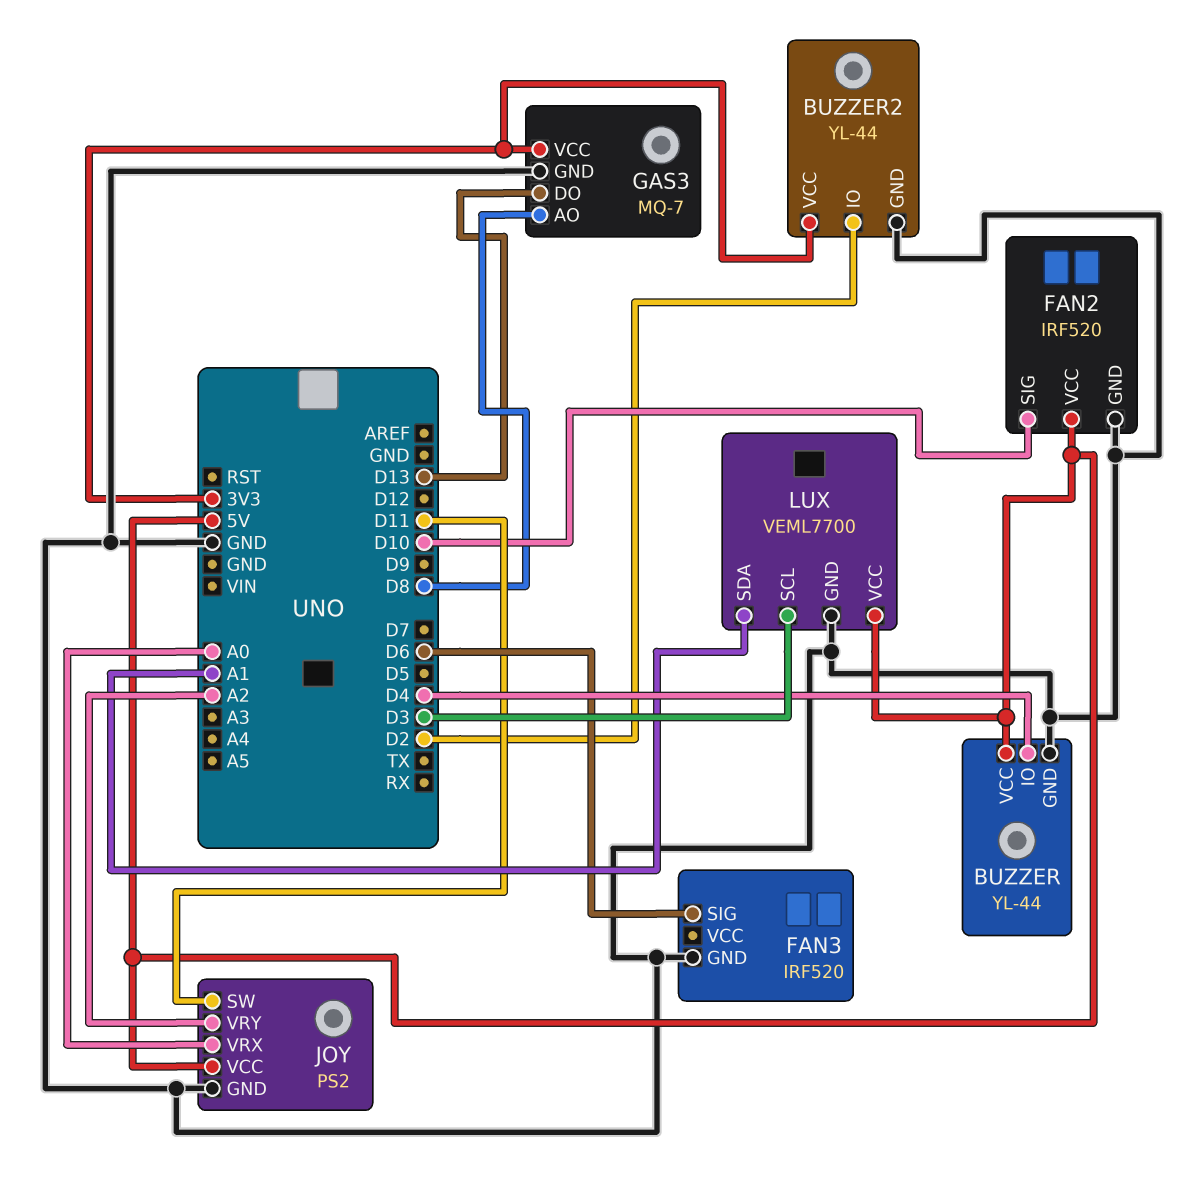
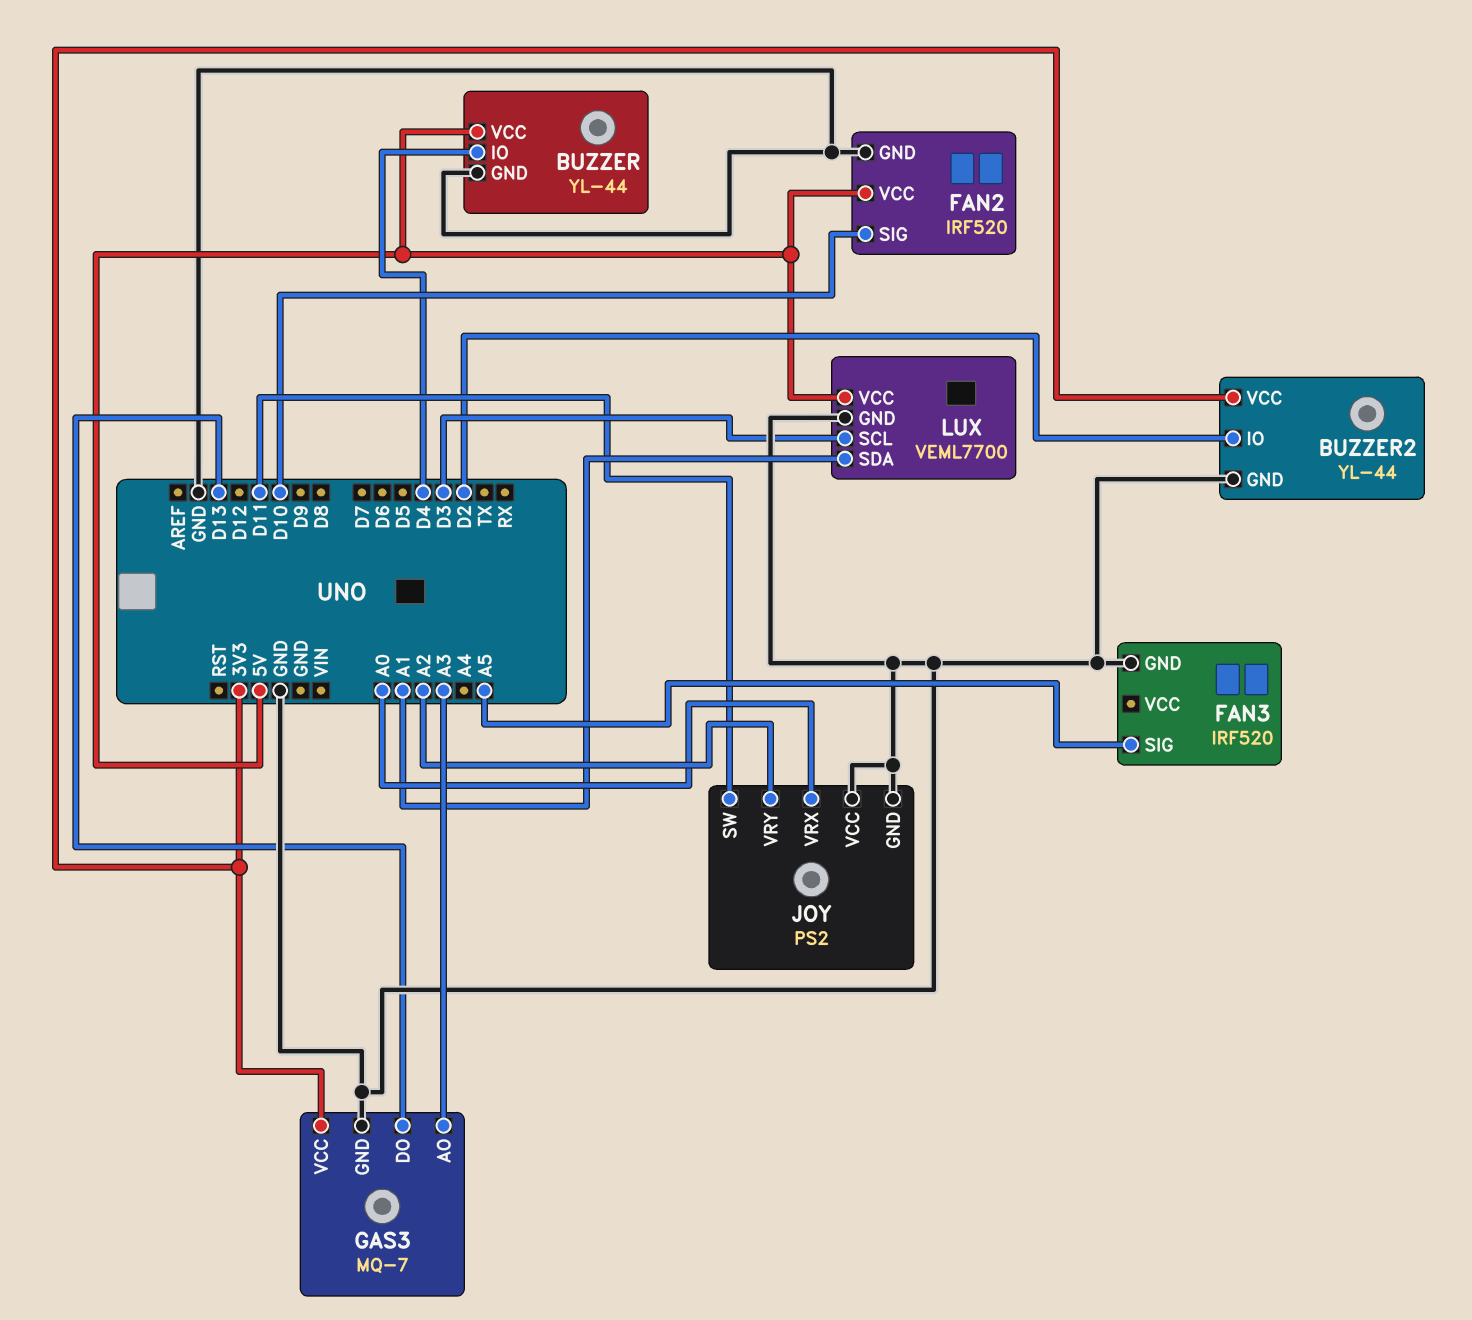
FAN3 pin SIG: D6 -> A5
GAS3 pin AO: D8 -> A3
JOY pin VCC: 5V -> GND

